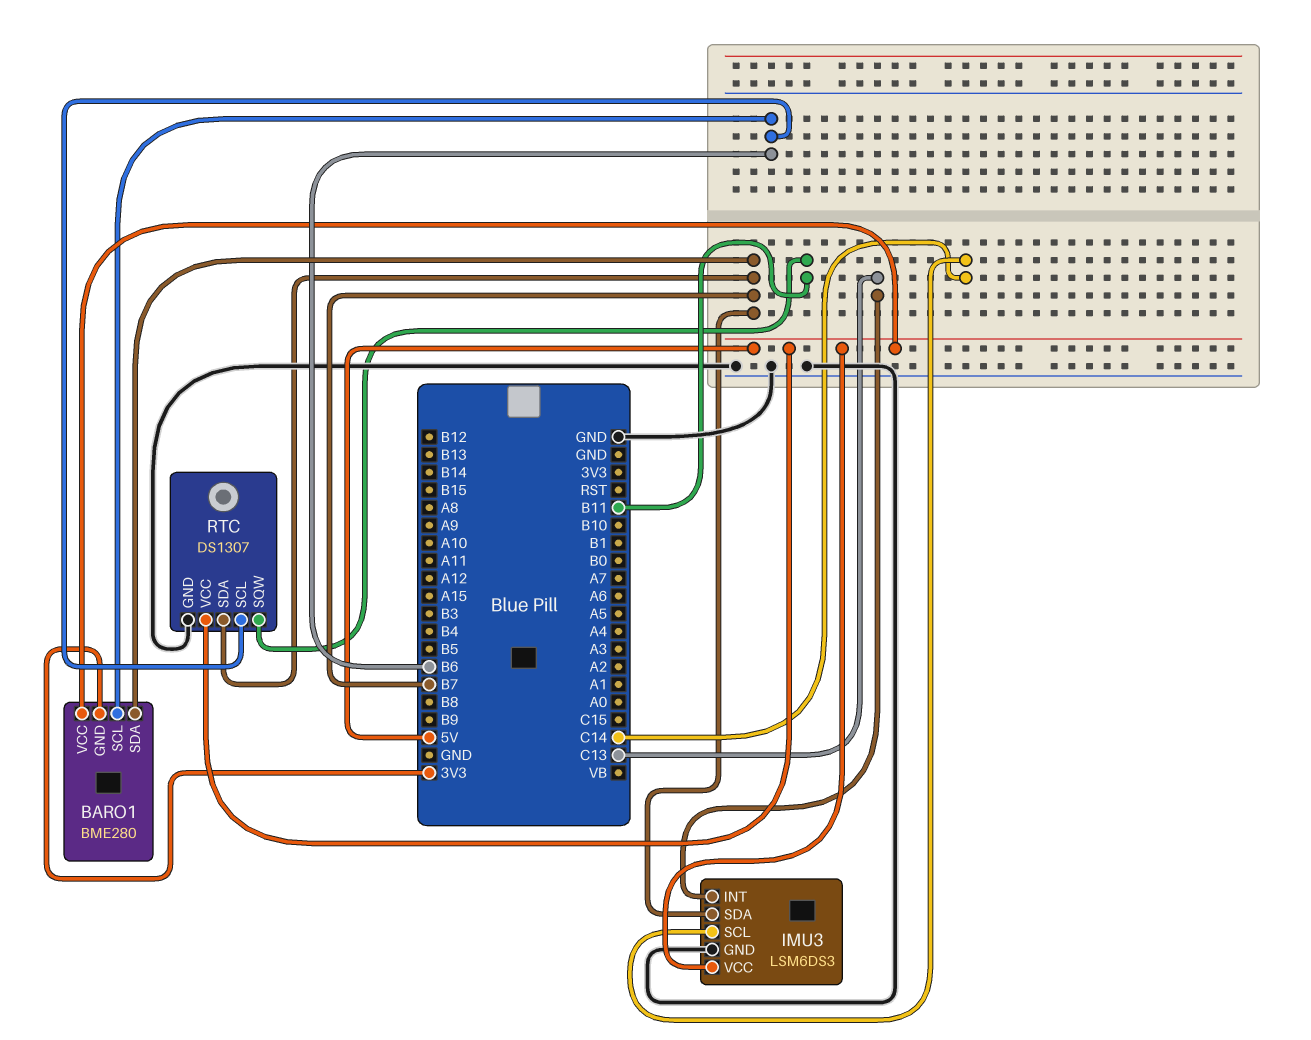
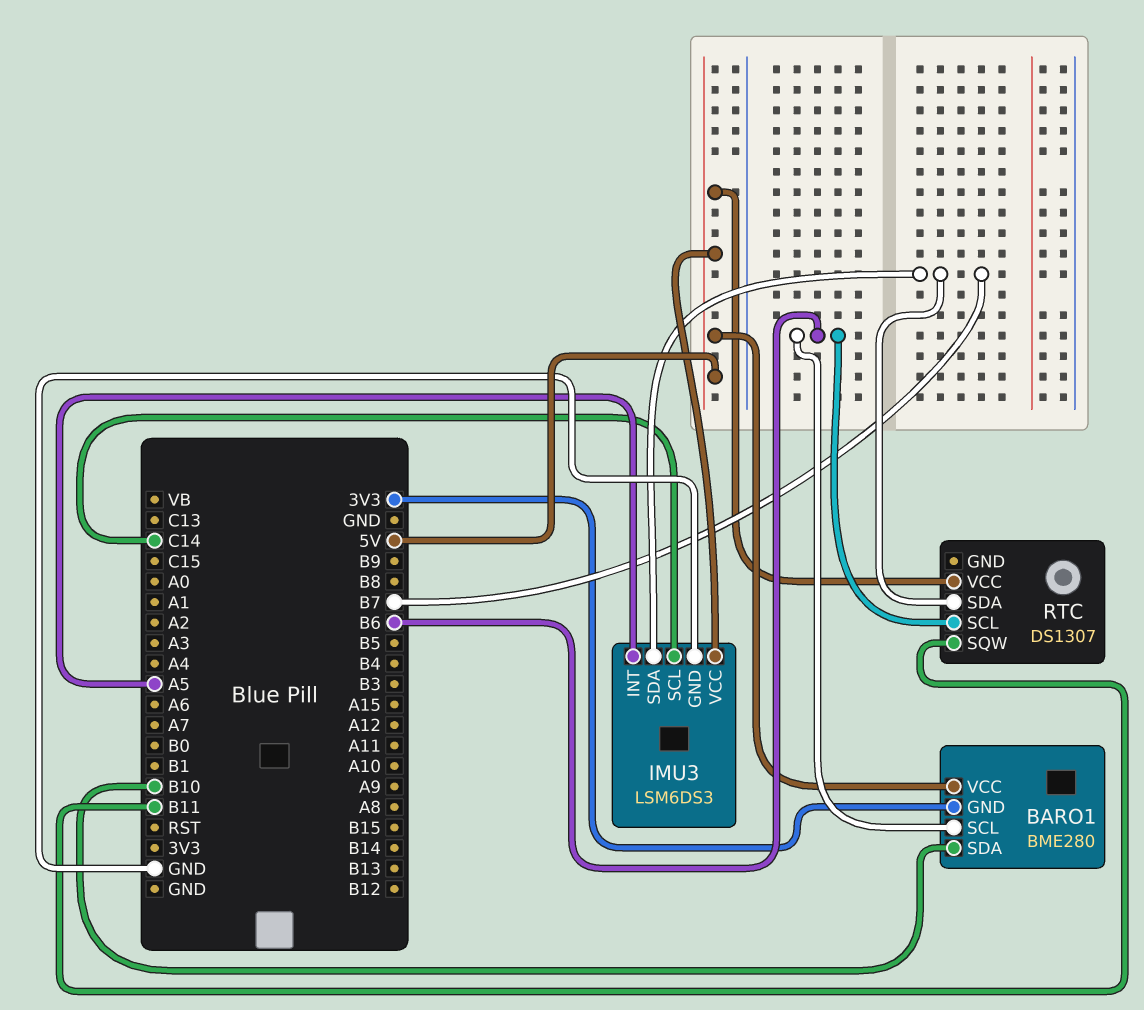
BARO1 pin SDA: B7 -> B10
IMU3 pin INT: C13 -> A5
RTC pin GND: GND -> none

